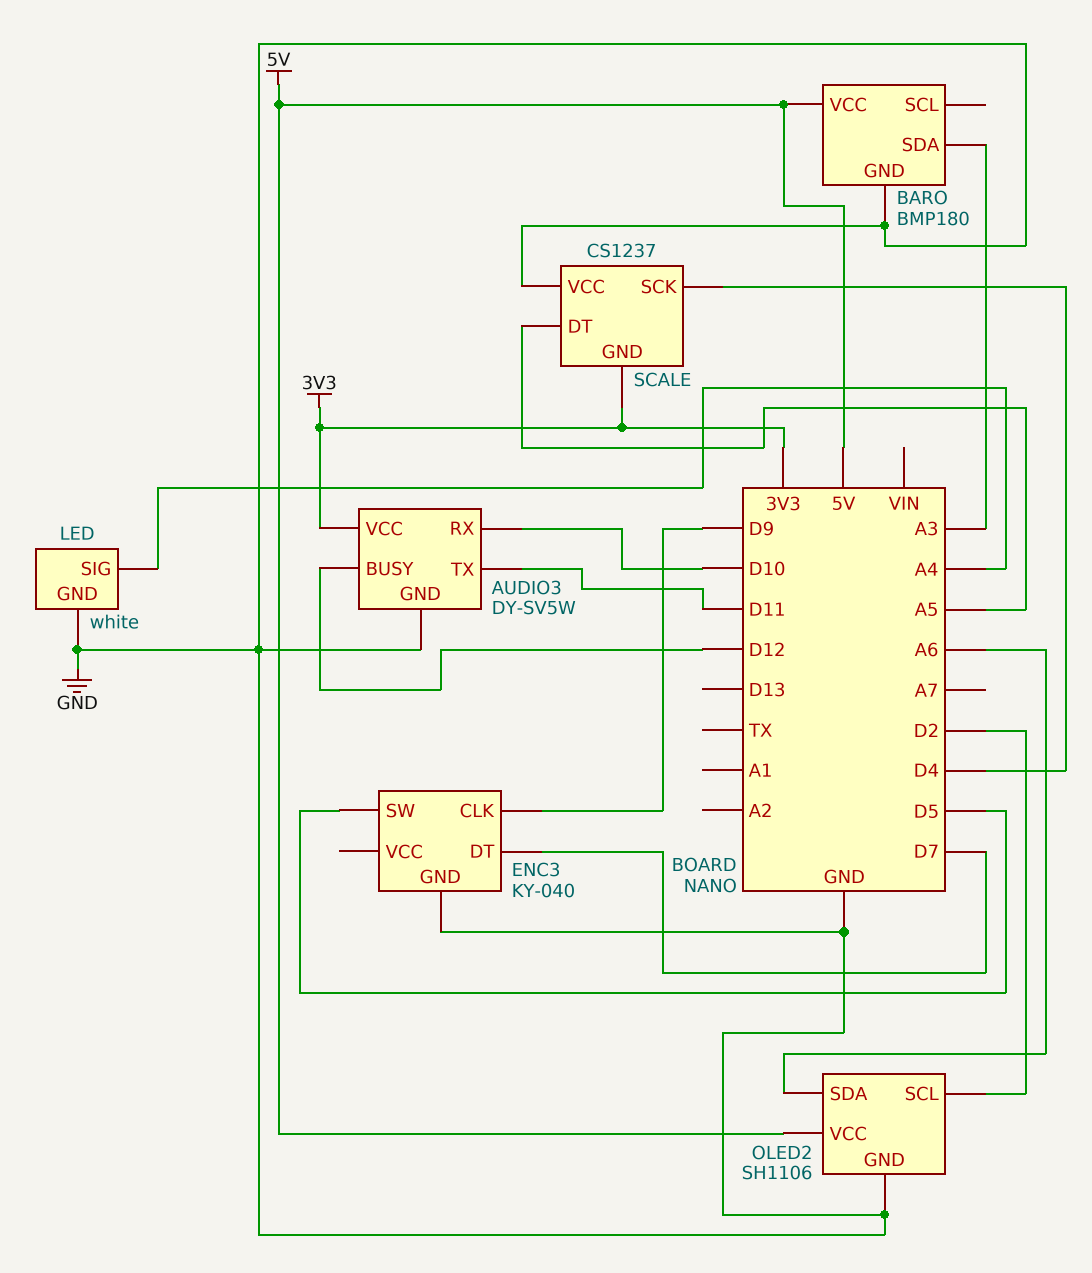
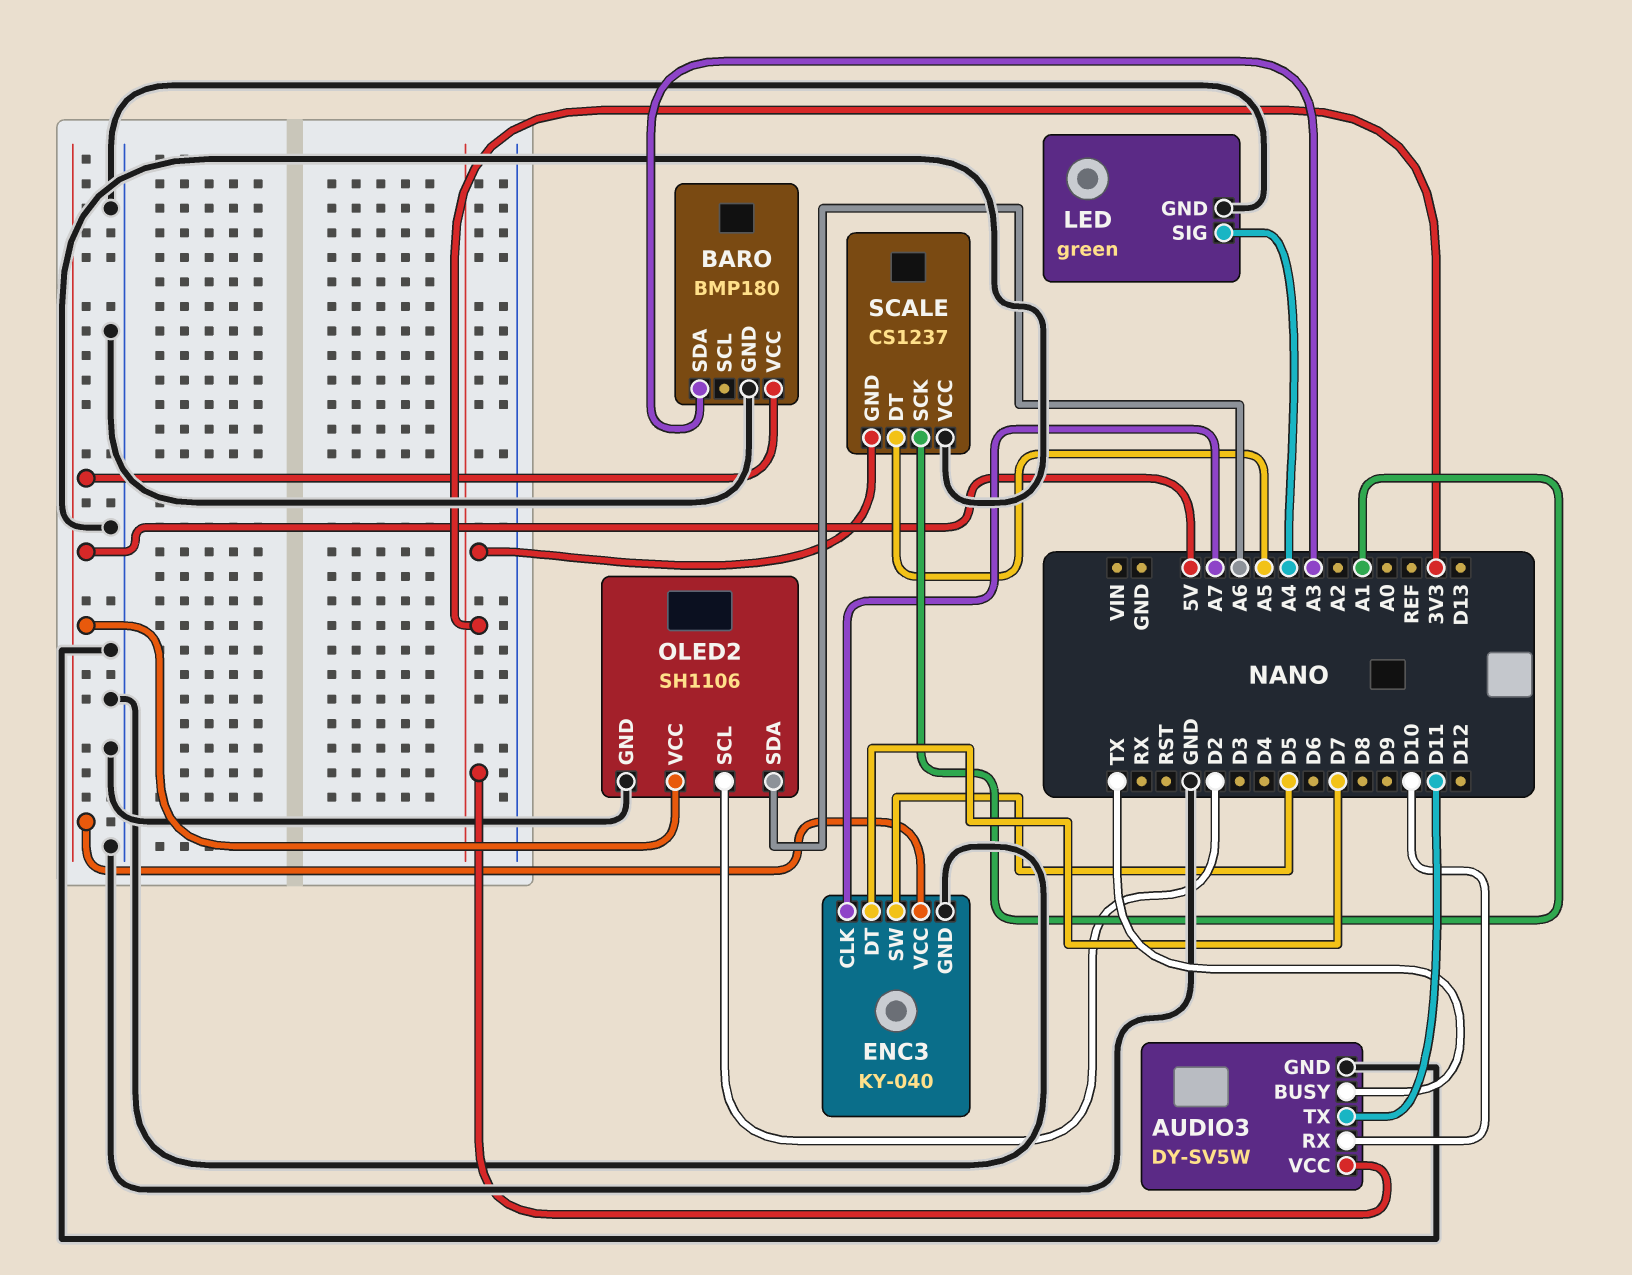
AUDIO3 pin BUSY: D12 -> TX
ENC3 pin CLK: D9 -> A7
ENC3 pin VCC: none -> 5V
LED: white -> green
SCALE pin SCK: D4 -> A1

